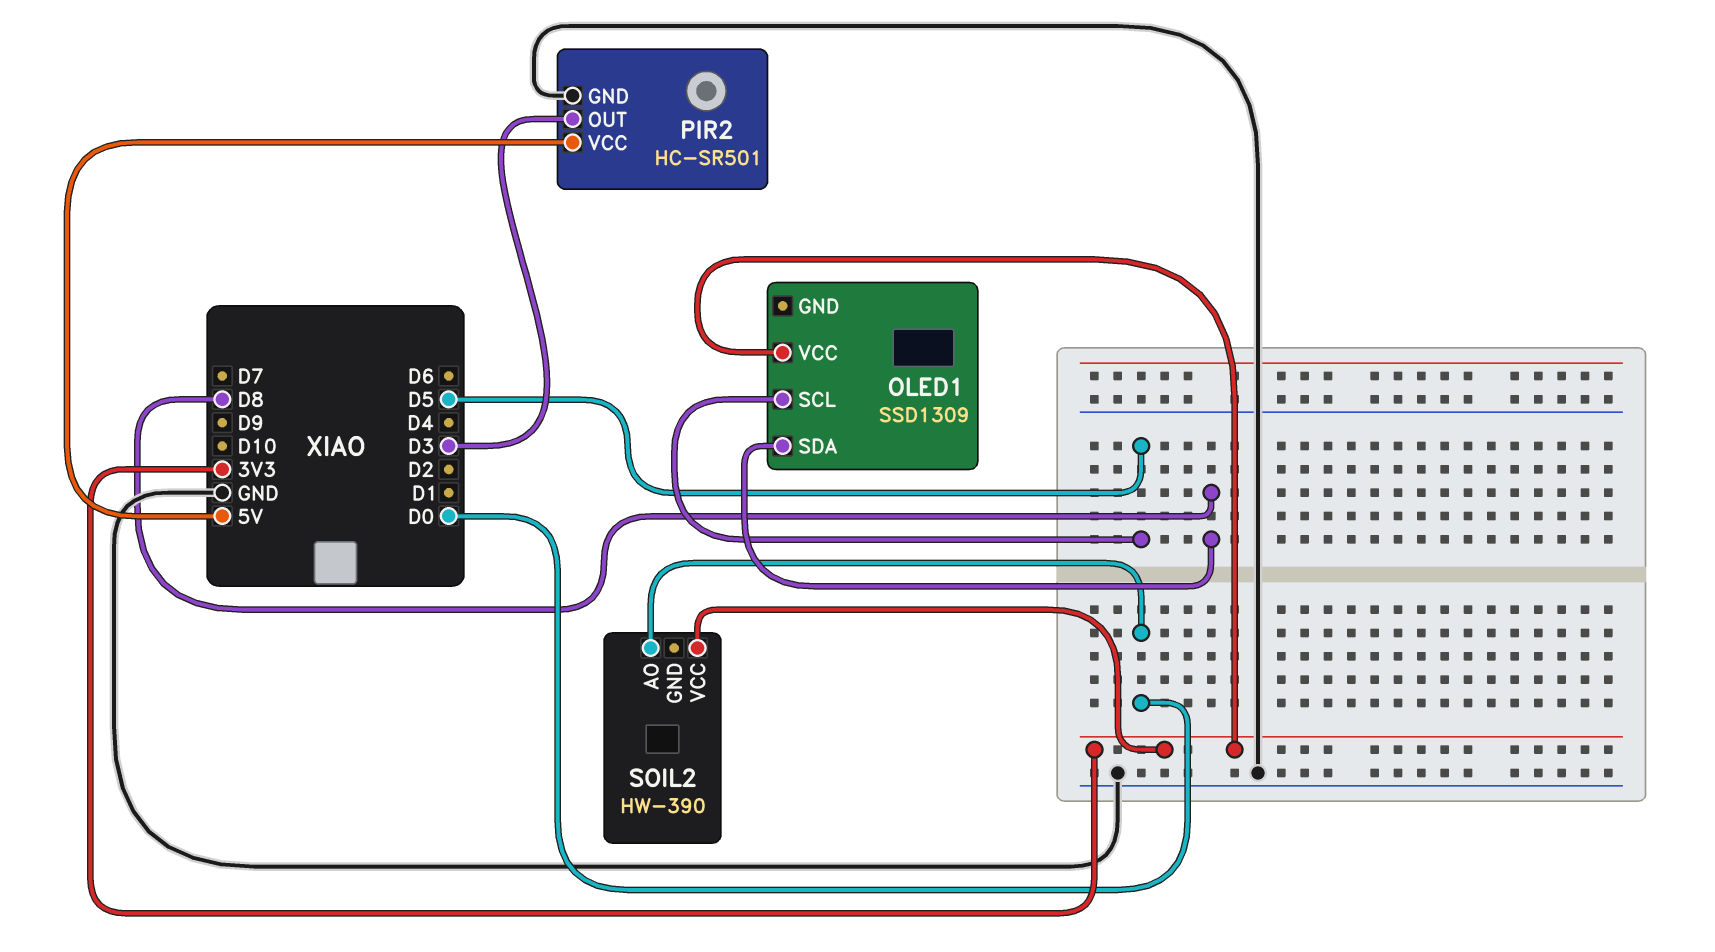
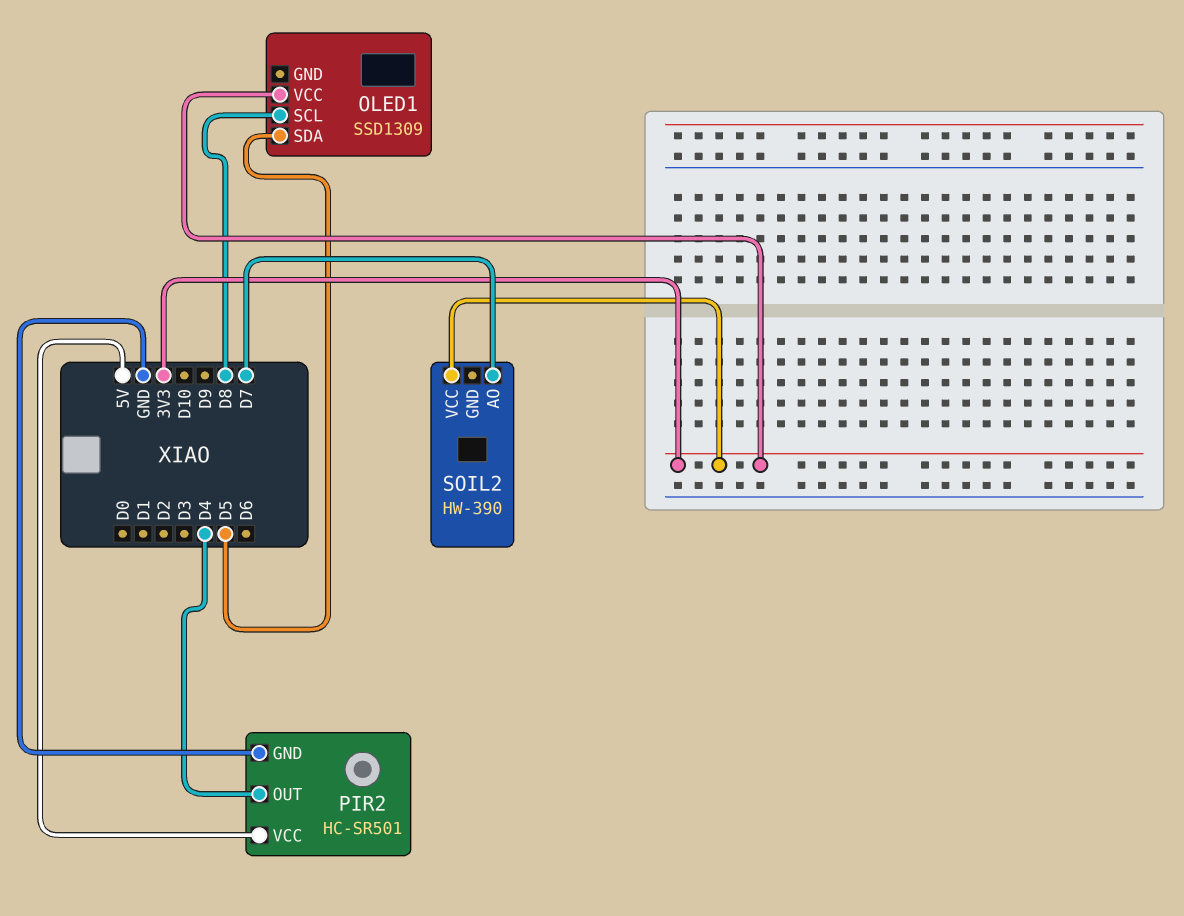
OLED1 pin SCL: D5 -> D8
OLED1 pin SDA: D8 -> D5
PIR2 pin OUT: D3 -> D4
SOIL2 pin AO: D0 -> D7

